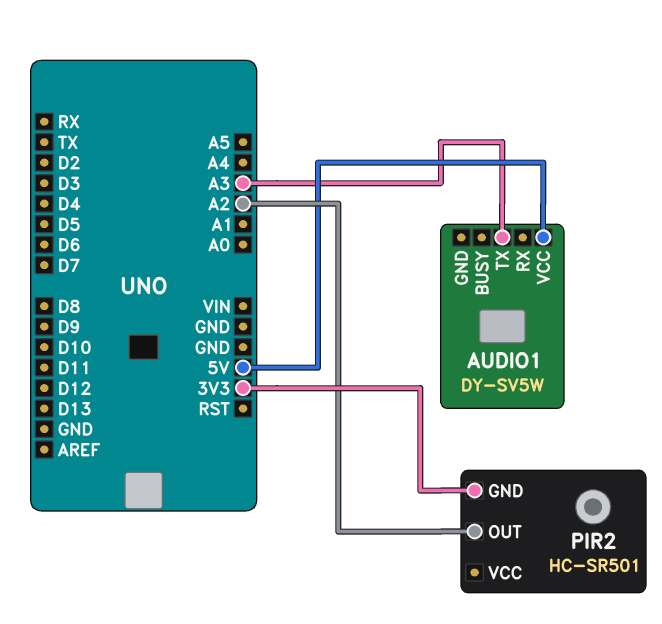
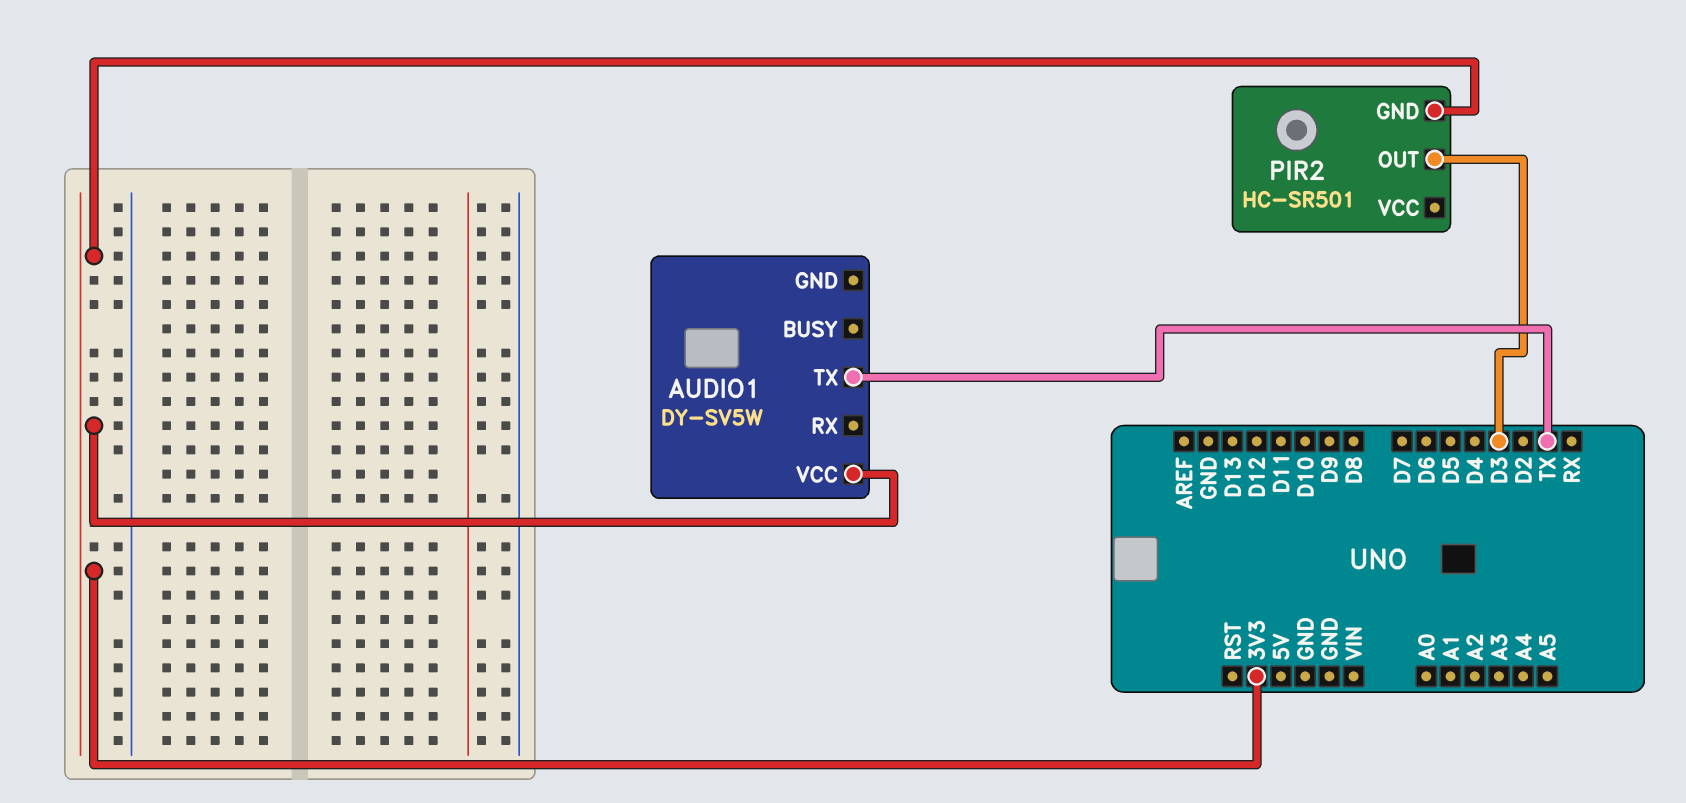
AUDIO1 pin TX: A3 -> TX
AUDIO1 pin VCC: 5V -> 3V3
PIR2 pin OUT: A2 -> D3

